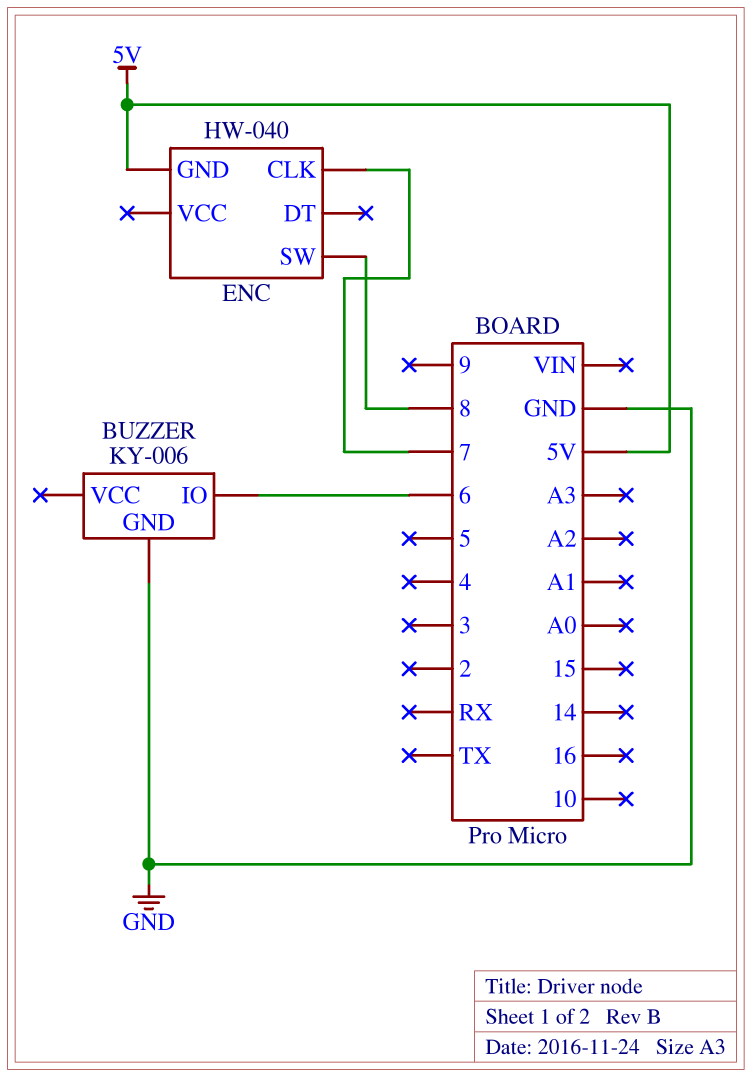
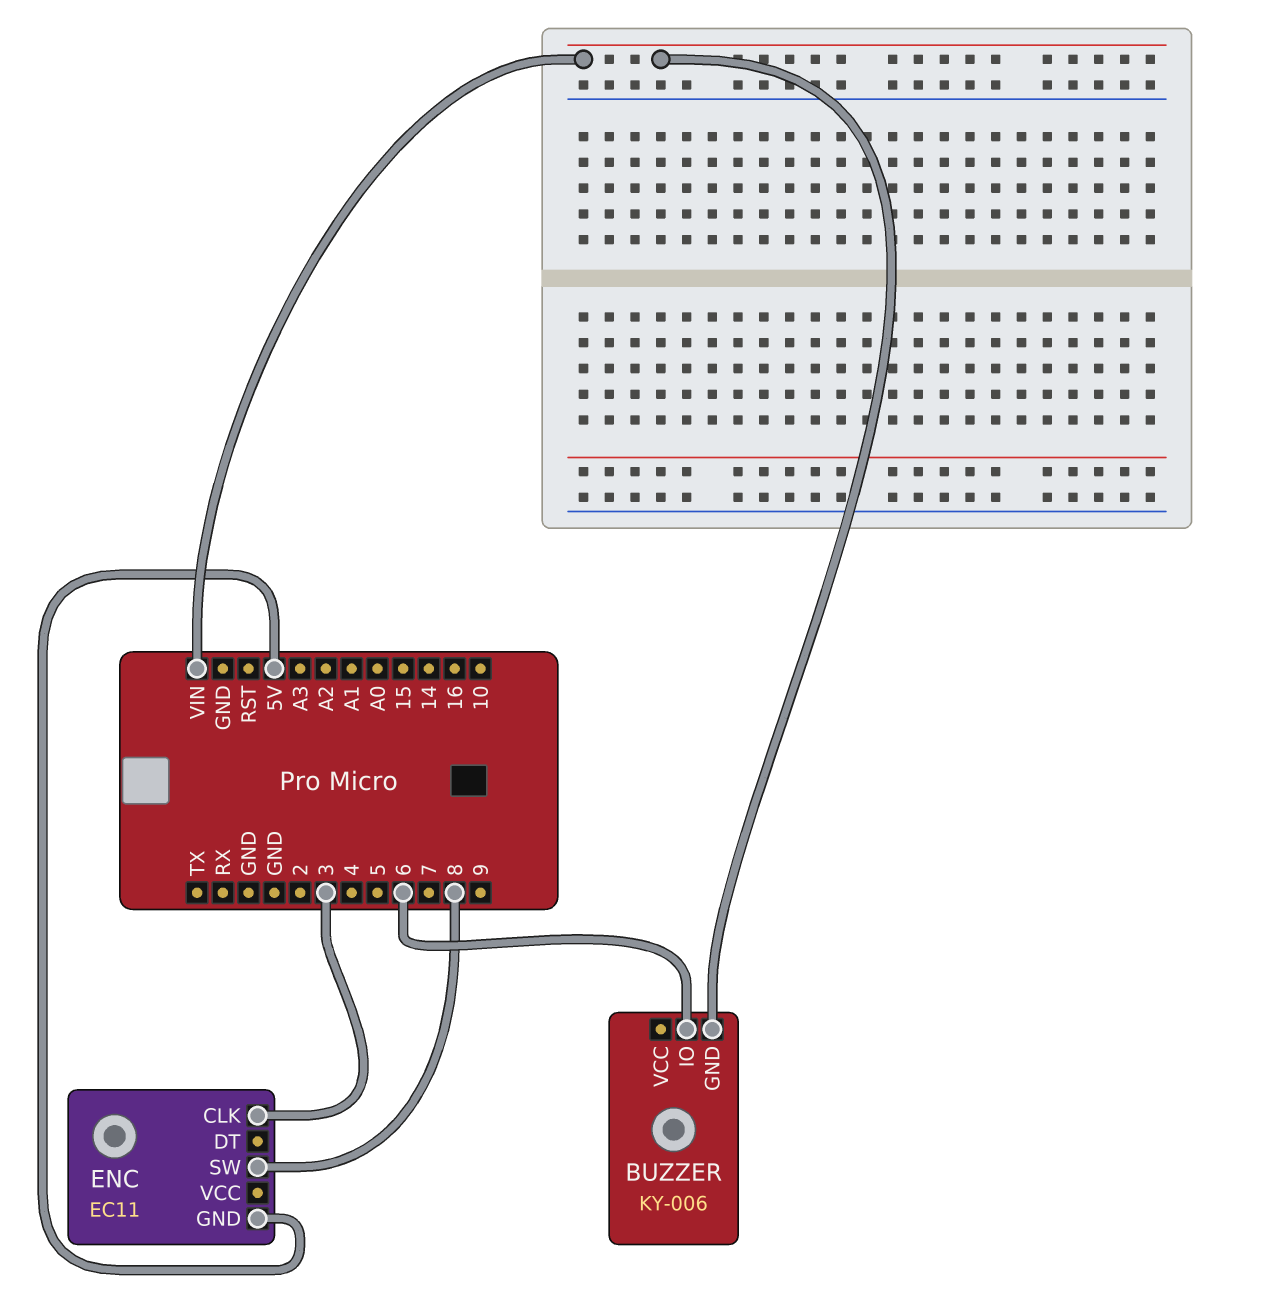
BUZZER pin GND: GND -> VIN
ENC: HW-040 -> EC11
ENC pin CLK: 7 -> 3

